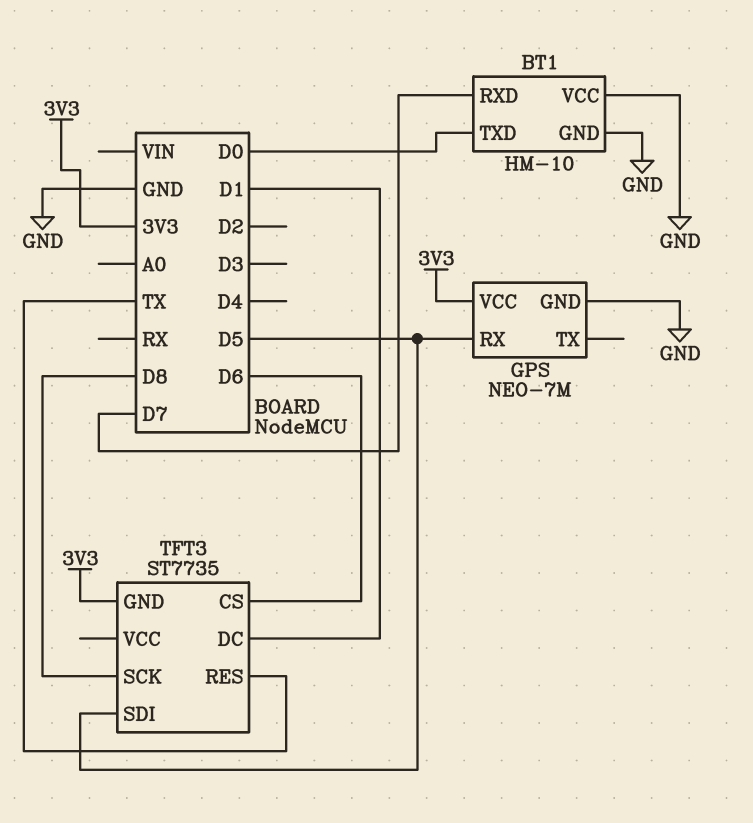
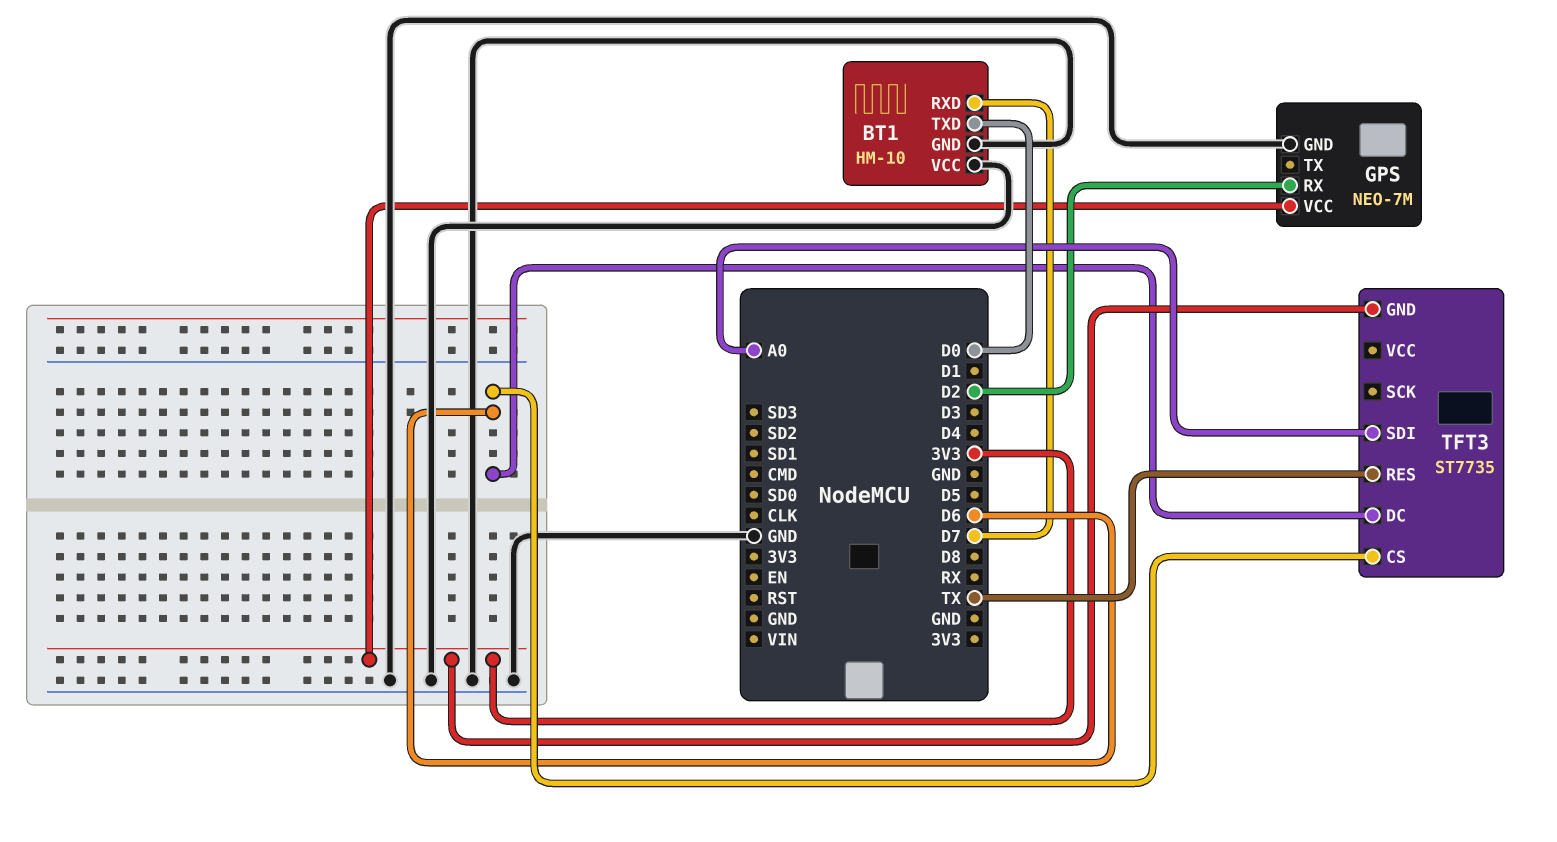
GPS pin RX: D5 -> D2
TFT3 pin DC: D1 -> D6
TFT3 pin SCK: D8 -> none
TFT3 pin SDI: D5 -> A0

